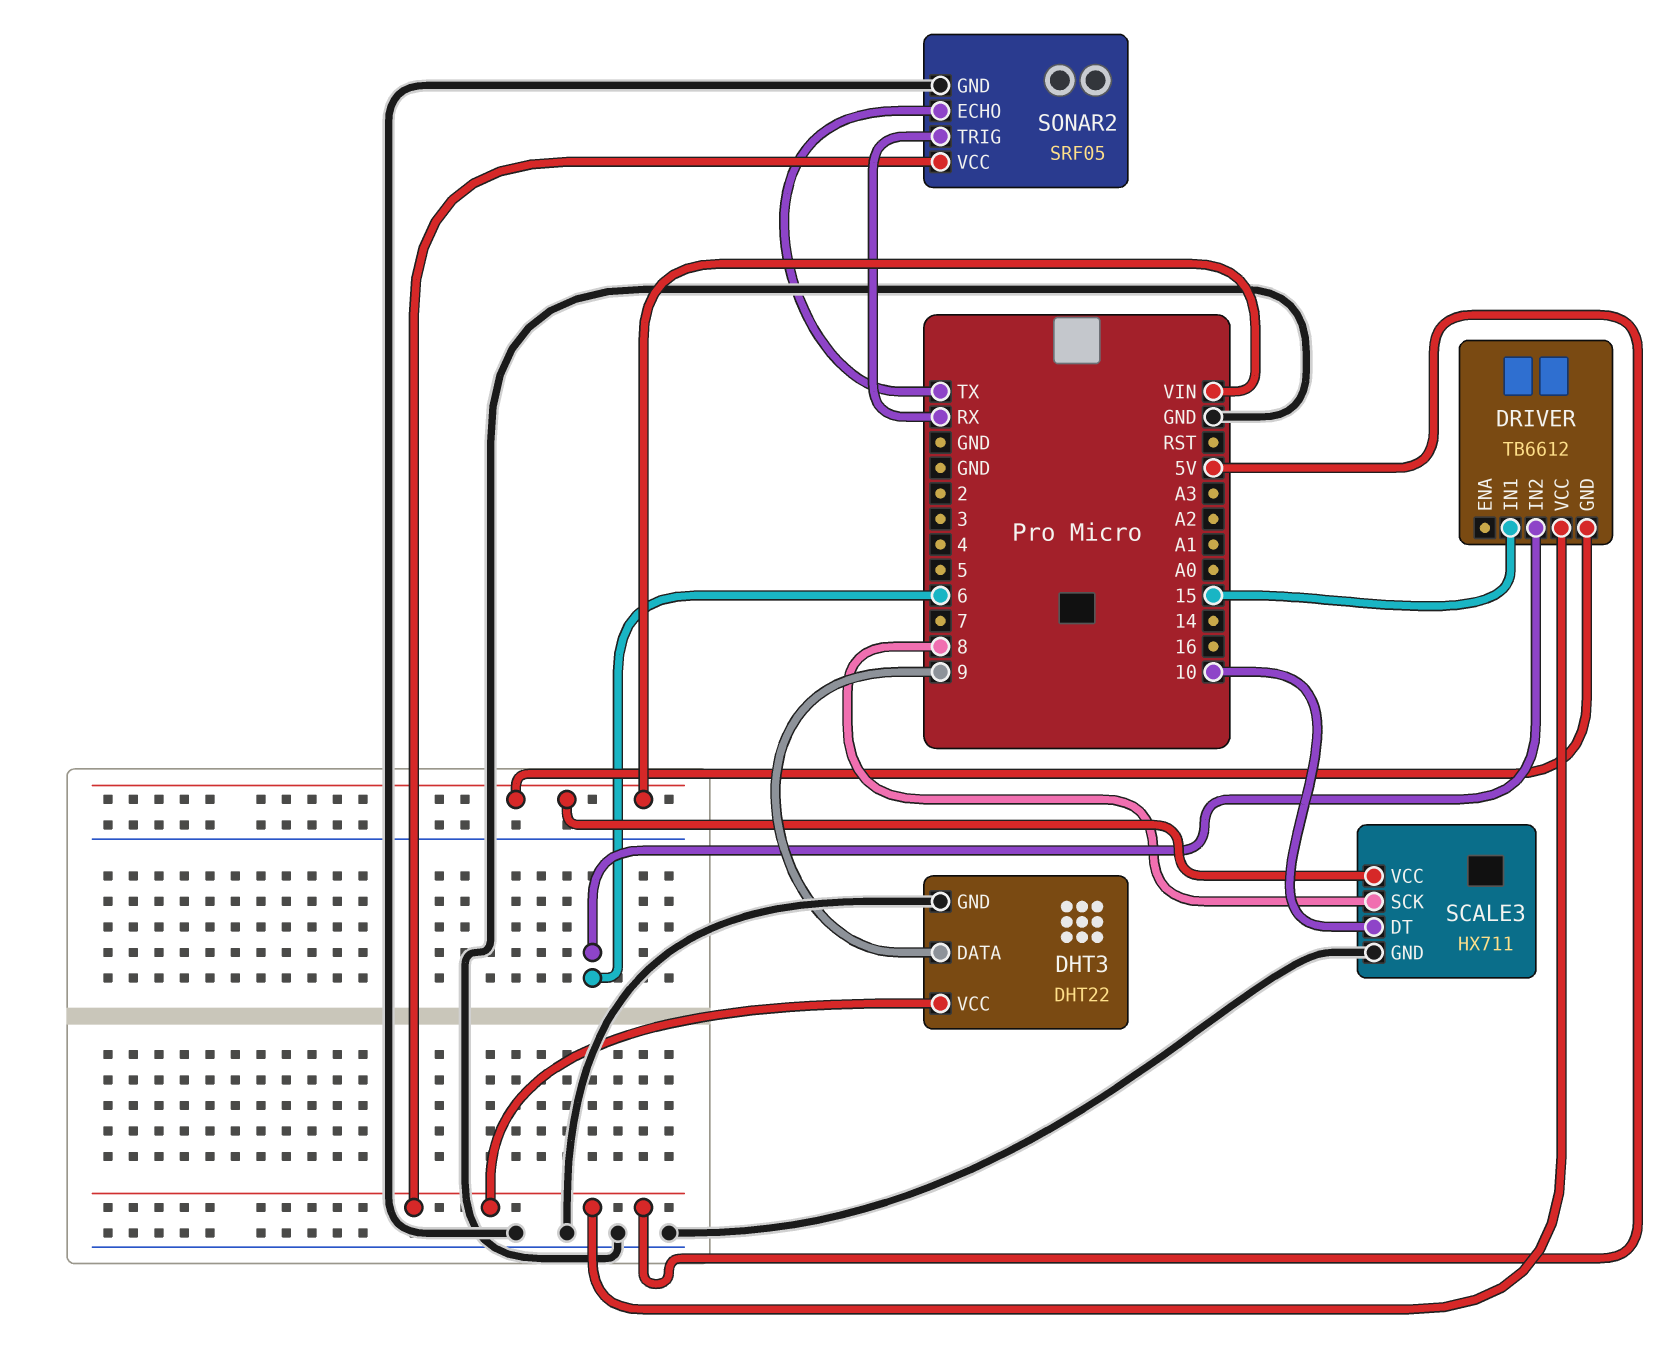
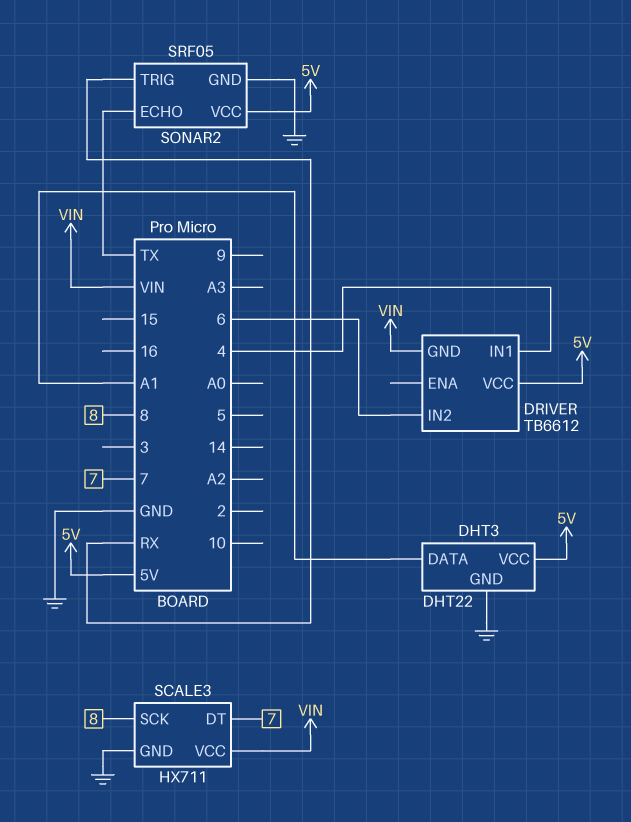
DHT3 pin DATA: 9 -> A1
DRIVER pin IN1: 15 -> 4
SCALE3 pin DT: 10 -> 7

